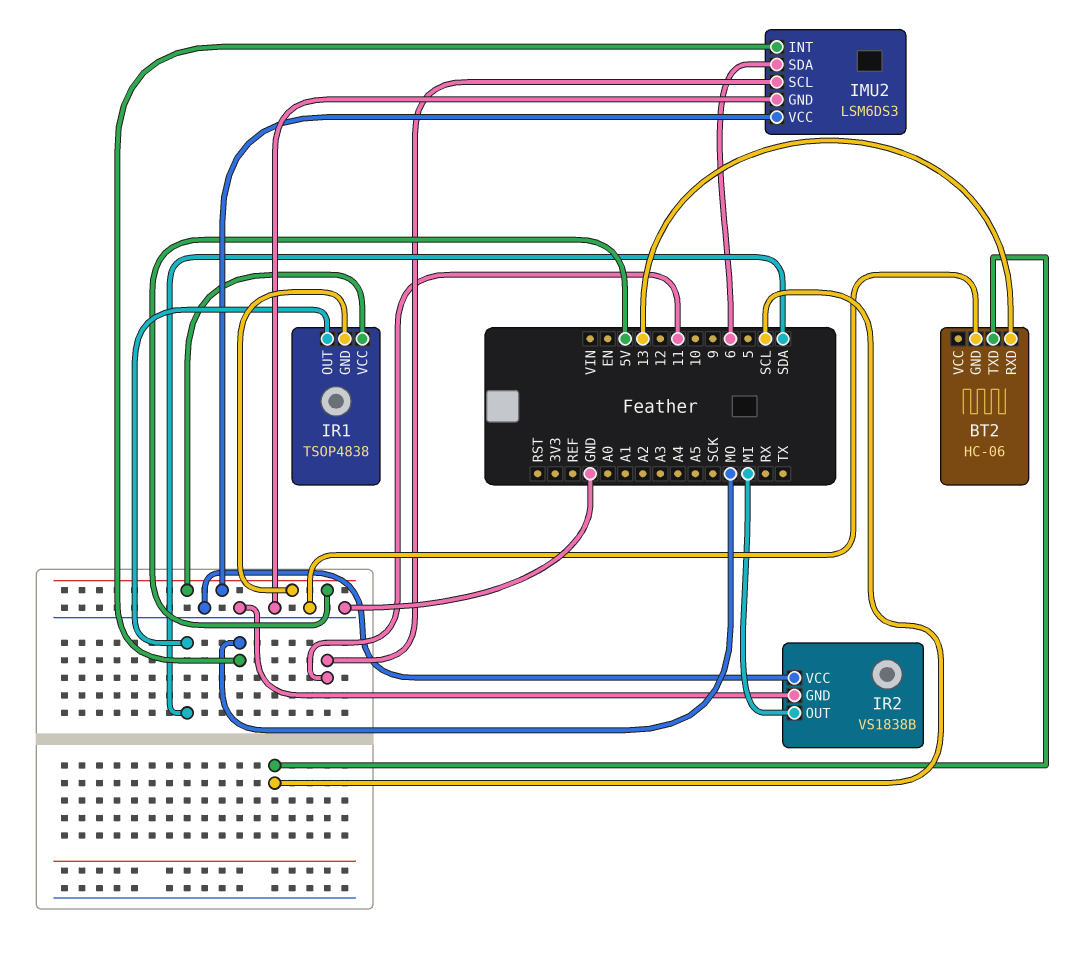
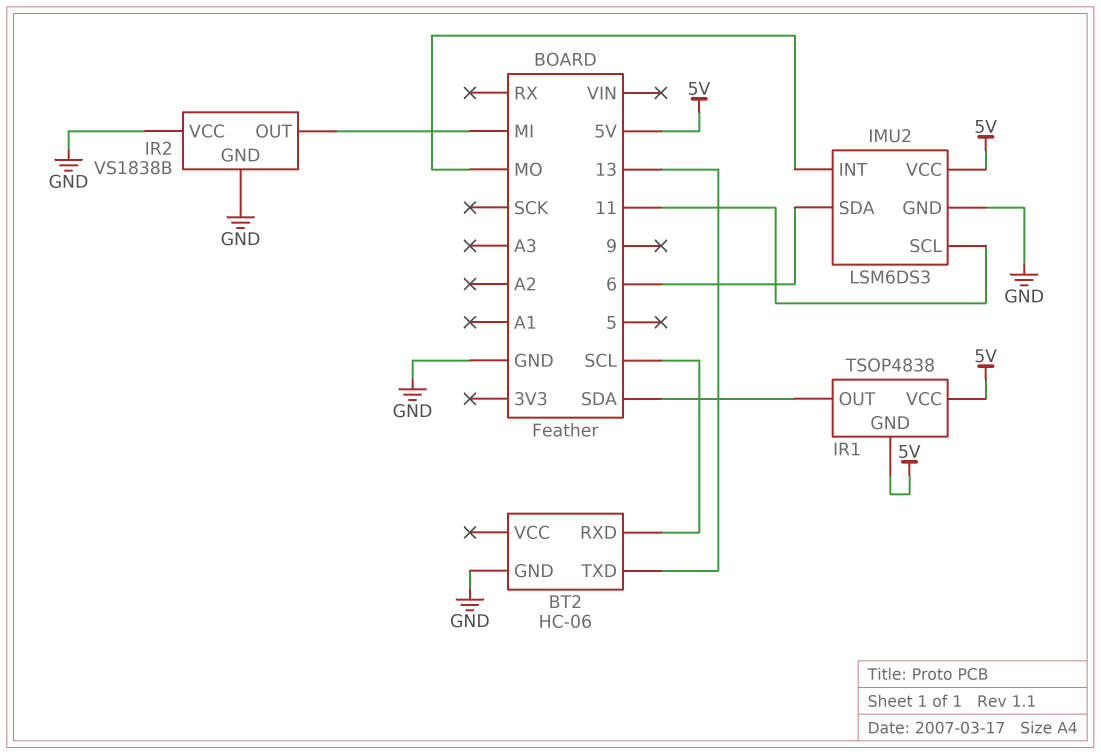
BT2 pin RXD: 13 -> SCL
BT2 pin TXD: SCL -> 13

